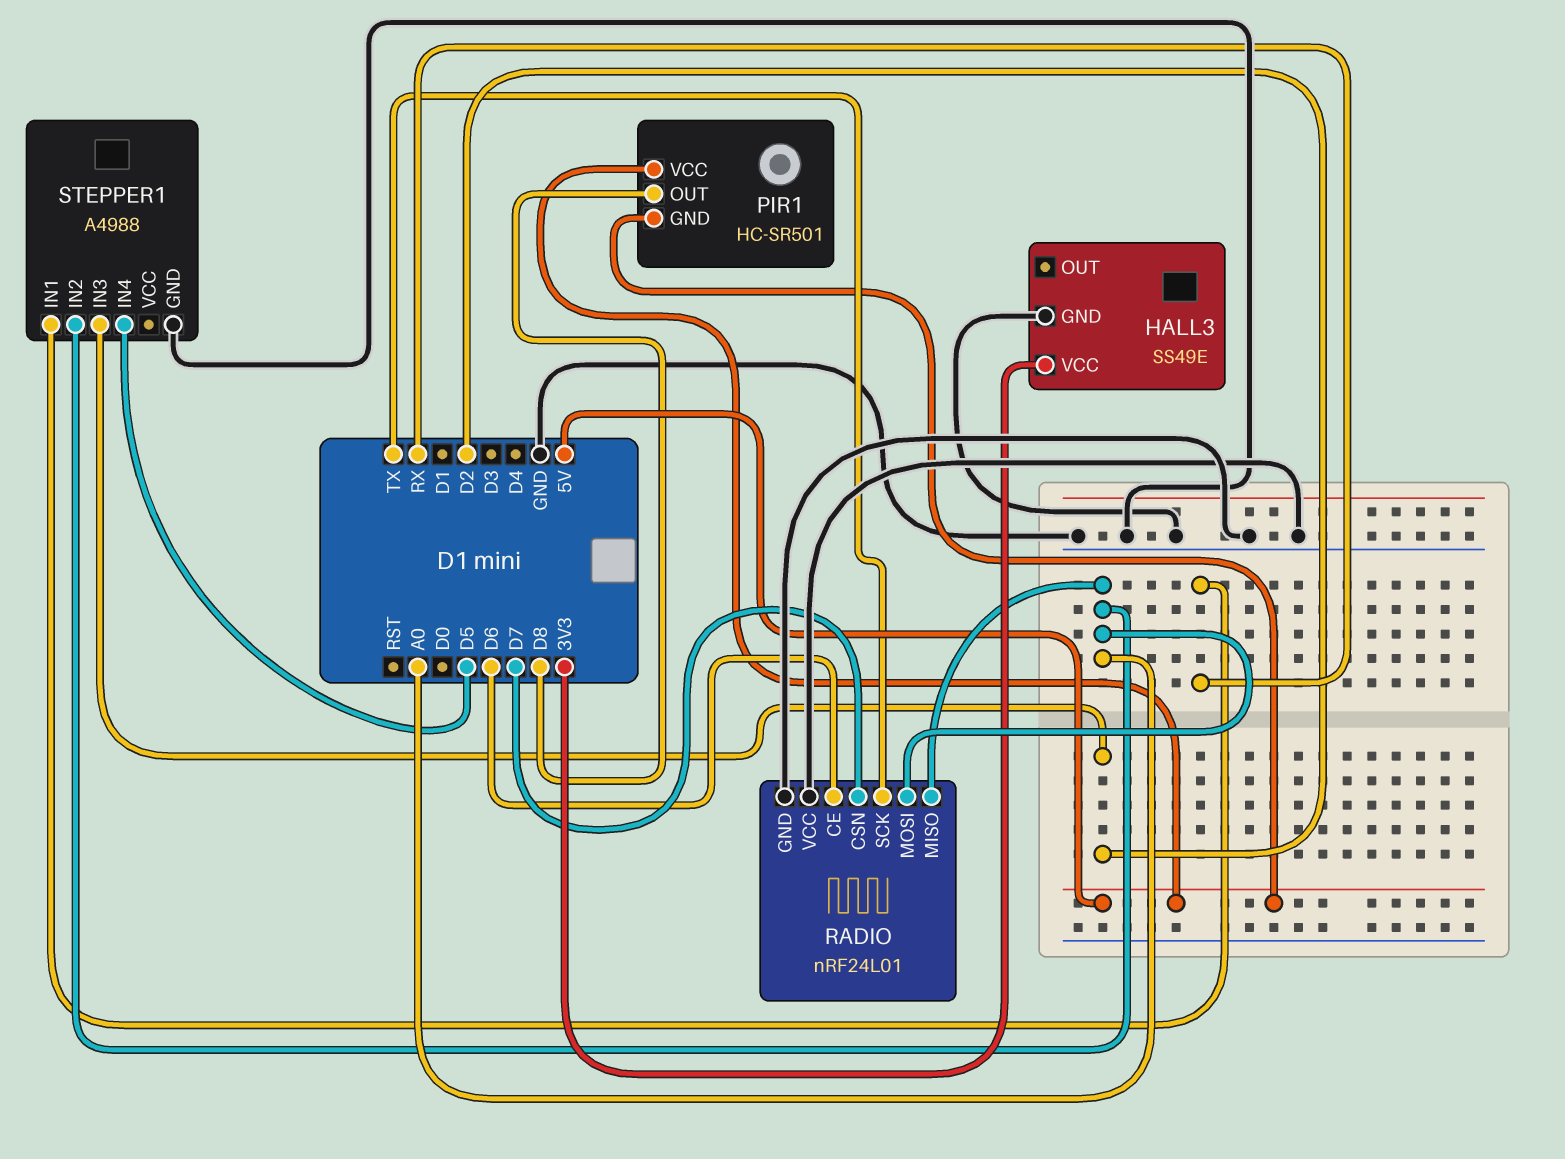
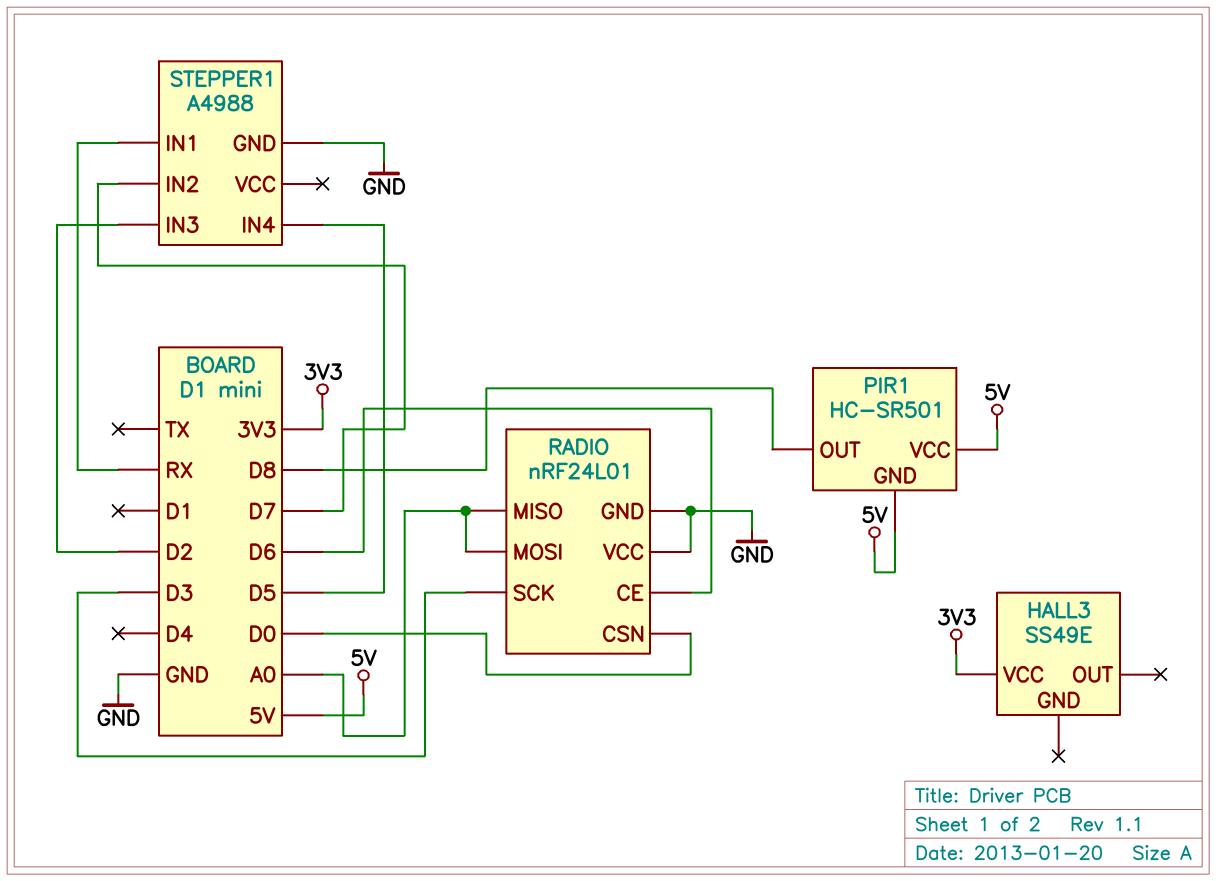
HALL3 pin GND: GND -> none
RADIO pin CSN: D7 -> D0
RADIO pin SCK: TX -> D3
STEPPER1 pin IN2: A0 -> D7

